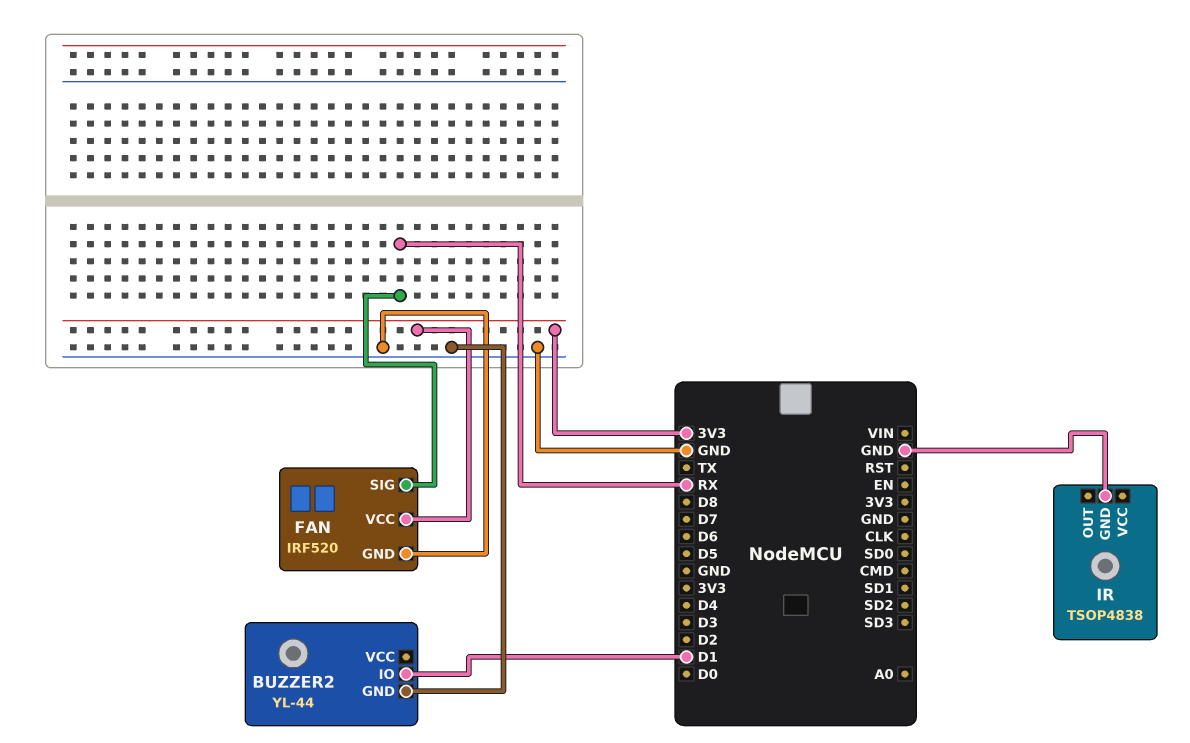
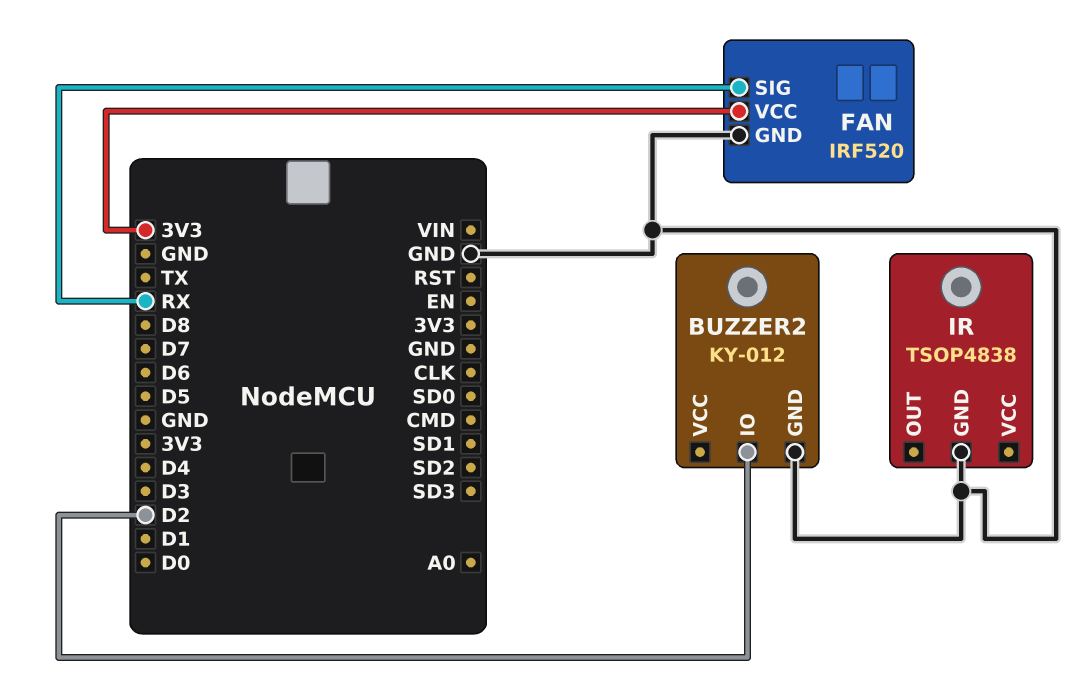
BUZZER2: YL-44 -> KY-012
BUZZER2 pin IO: D1 -> D2

